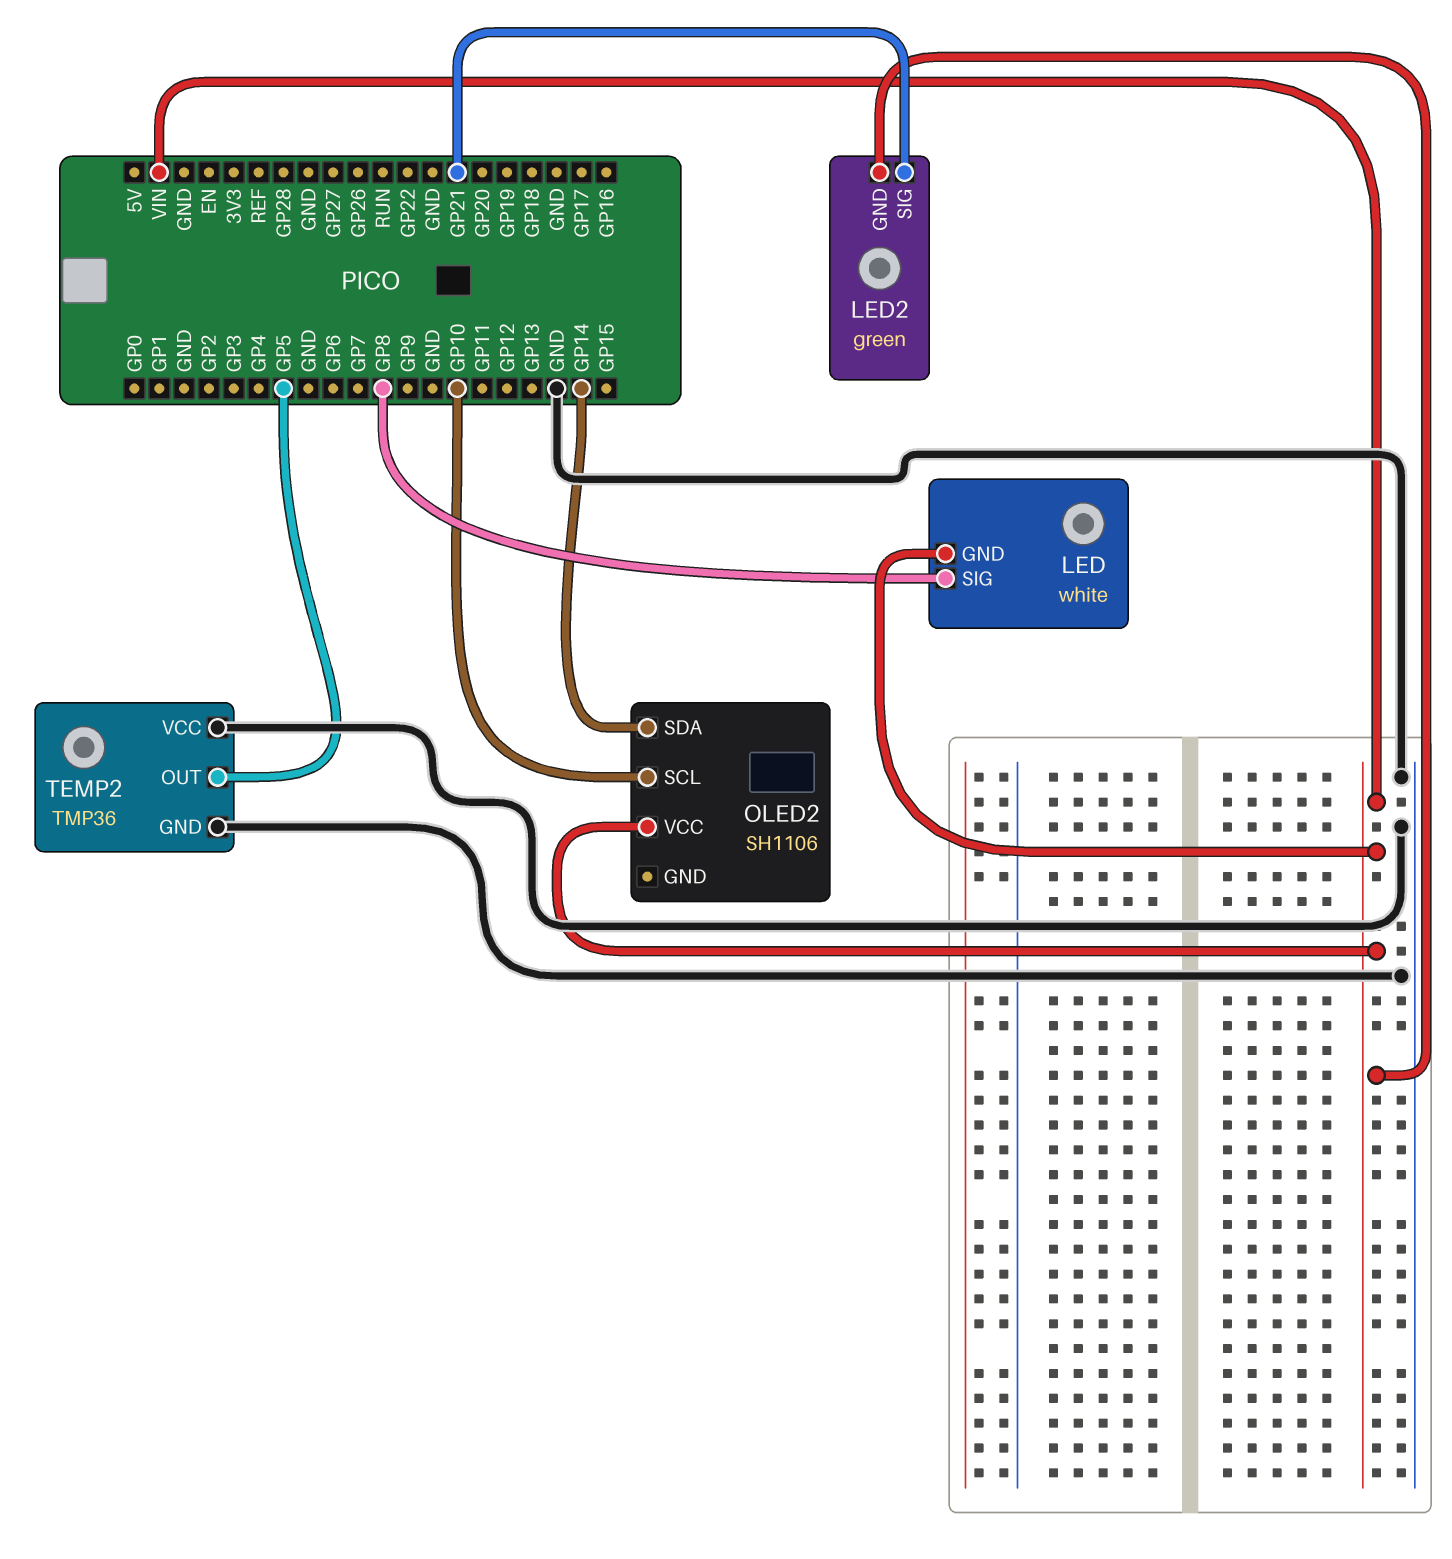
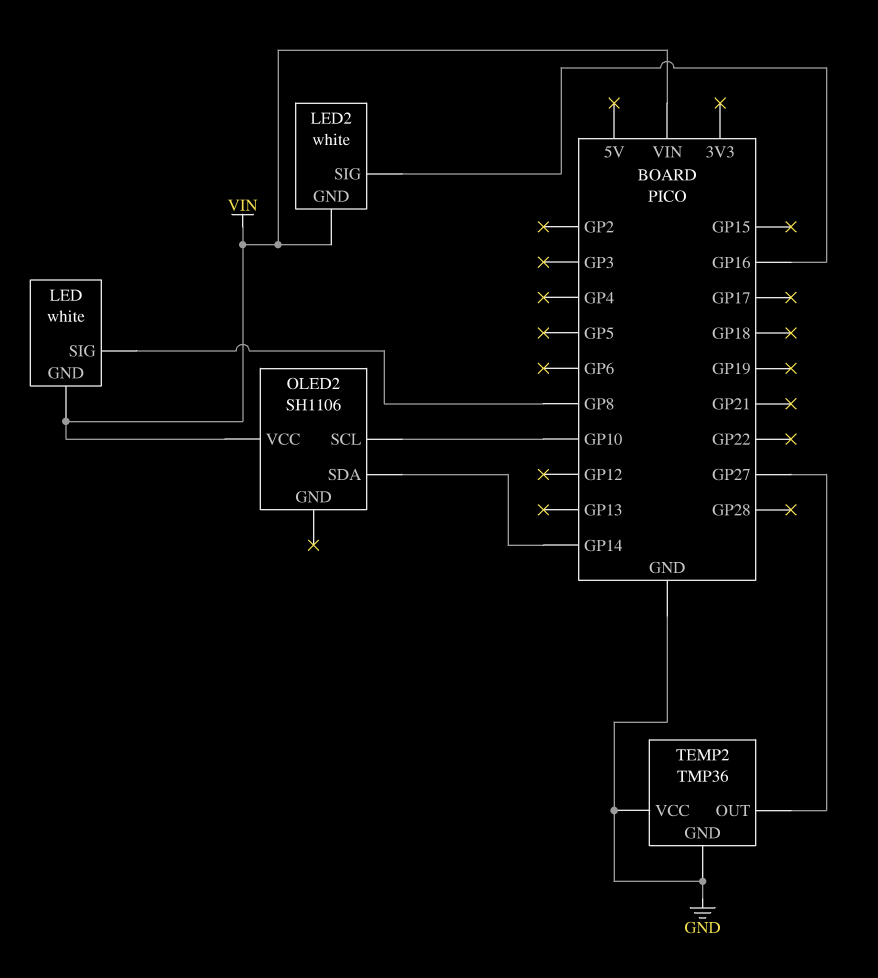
LED2: green -> white
LED2 pin SIG: GP21 -> GP16
TEMP2 pin OUT: GP5 -> GP27

